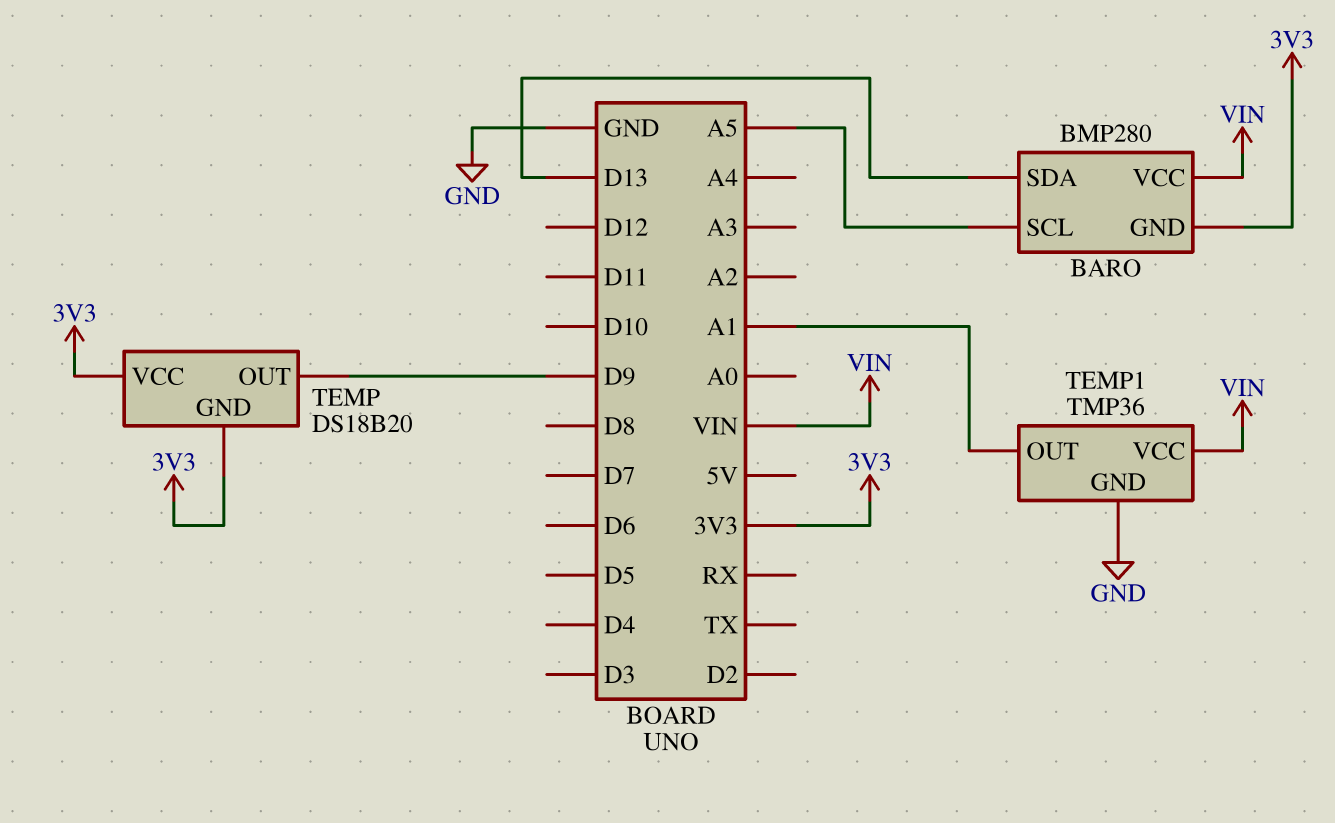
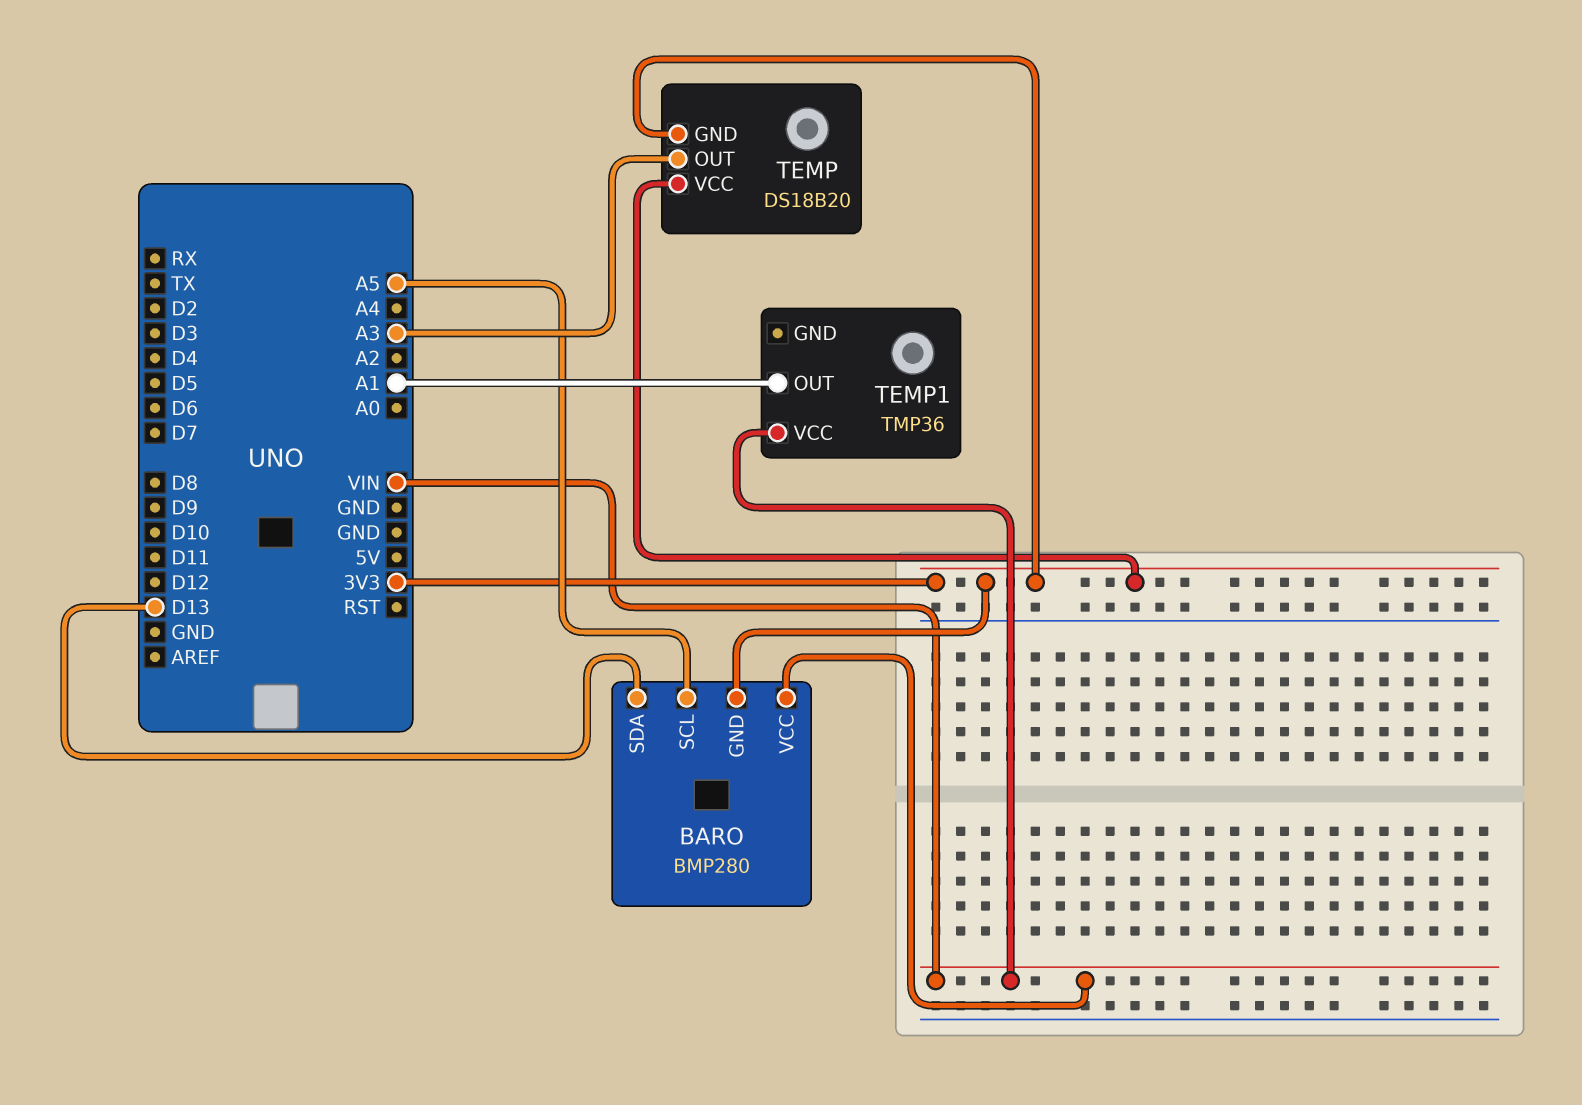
TEMP pin OUT: D9 -> A3
TEMP1 pin GND: GND -> none

